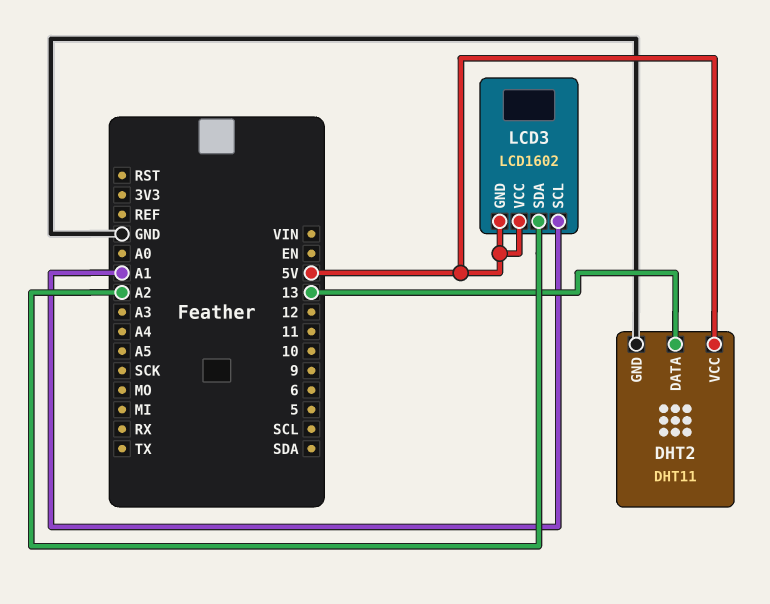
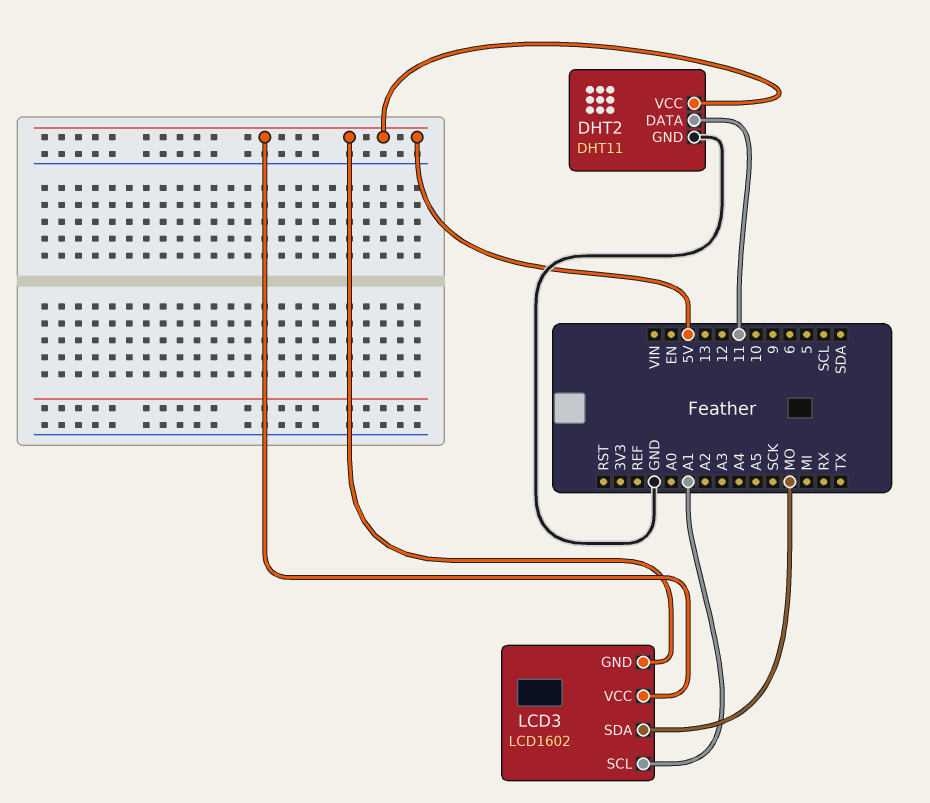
DHT2 pin DATA: 13 -> 11
LCD3 pin SDA: A2 -> MO

